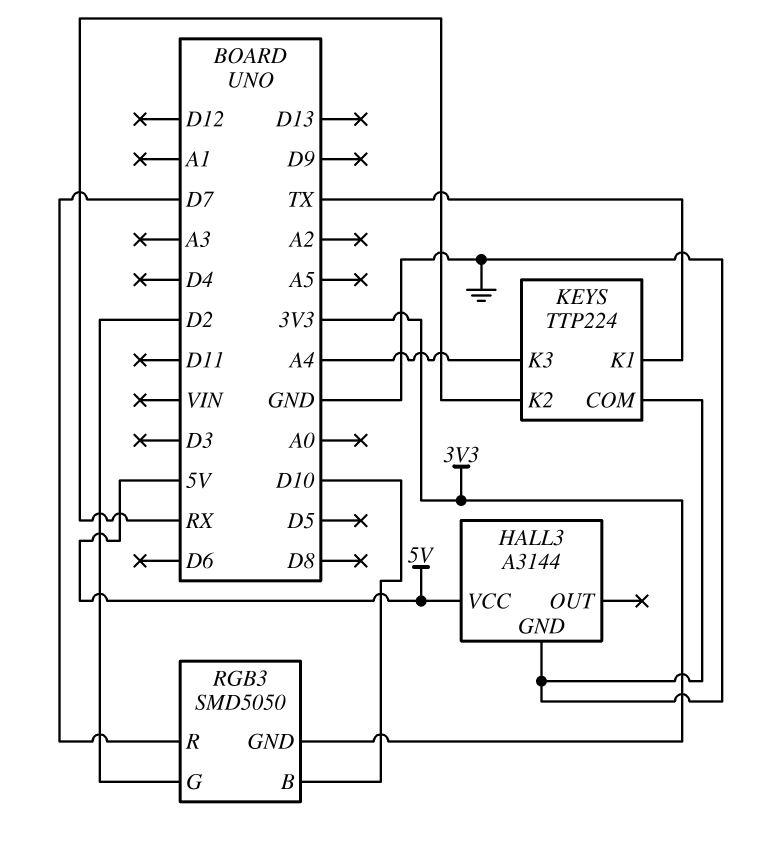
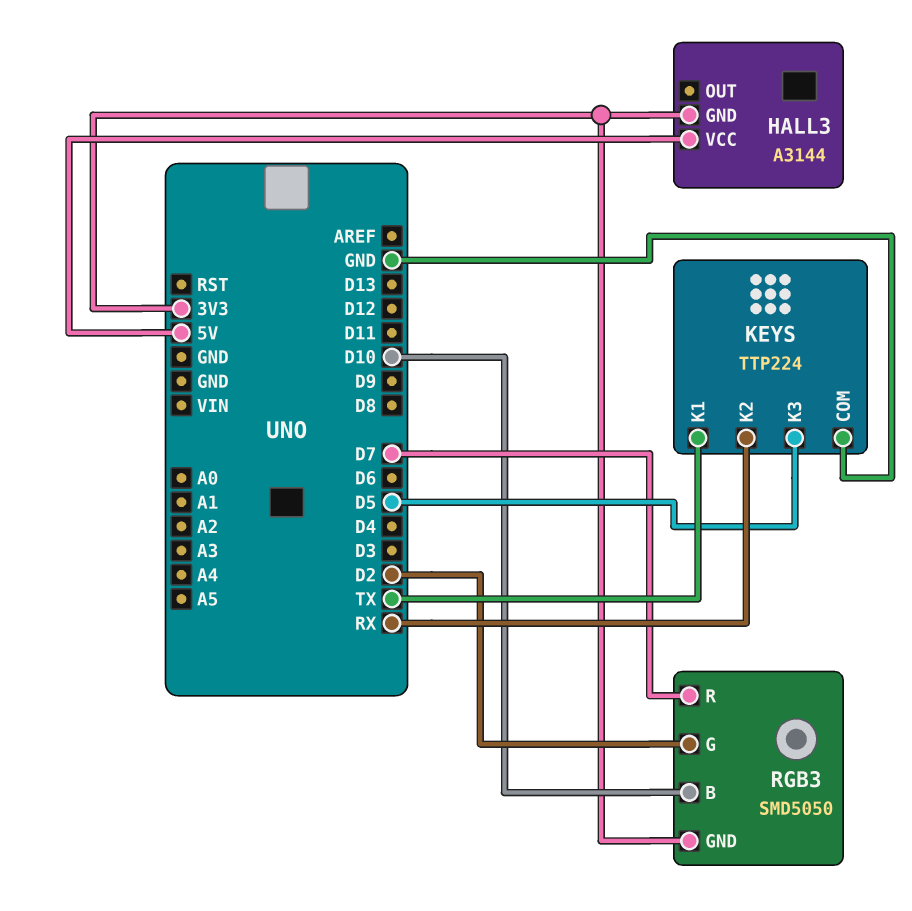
HALL3 pin GND: GND -> 3V3
KEYS pin K3: A4 -> D5

